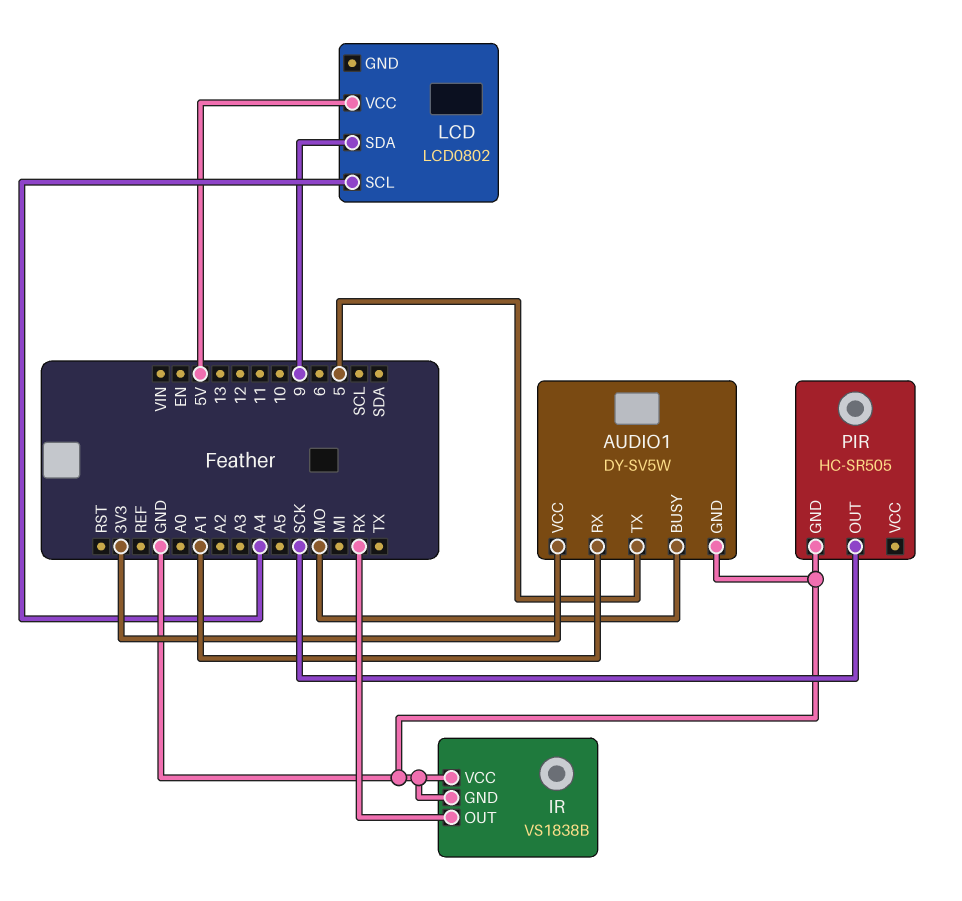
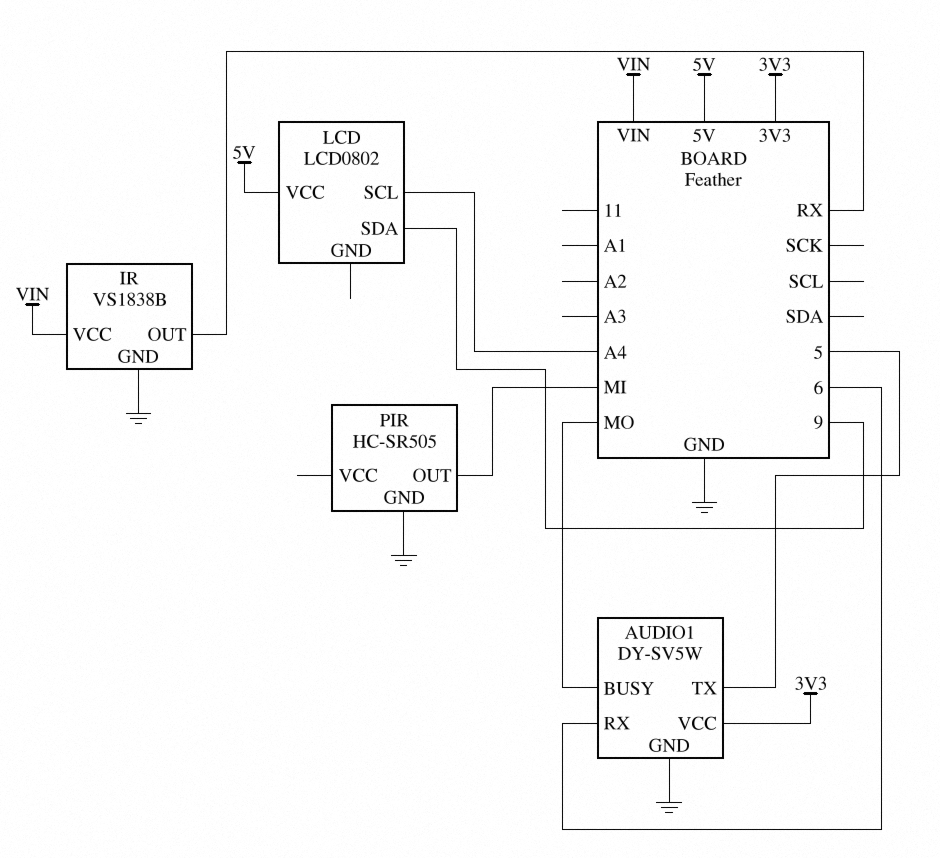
AUDIO1 pin RX: A1 -> 6
IR pin VCC: GND -> VIN
PIR pin OUT: SCK -> MI

